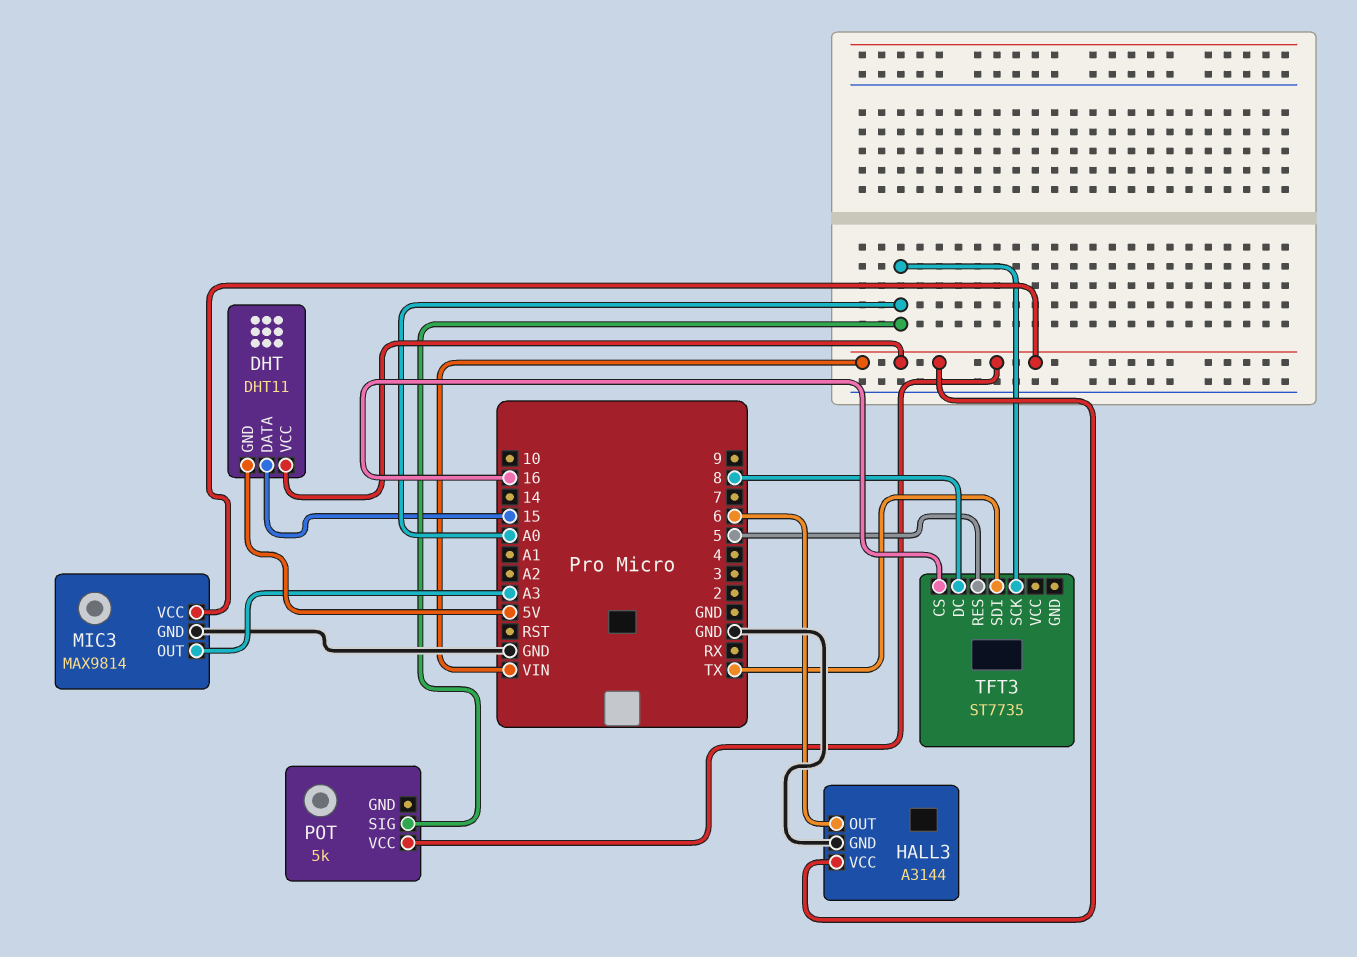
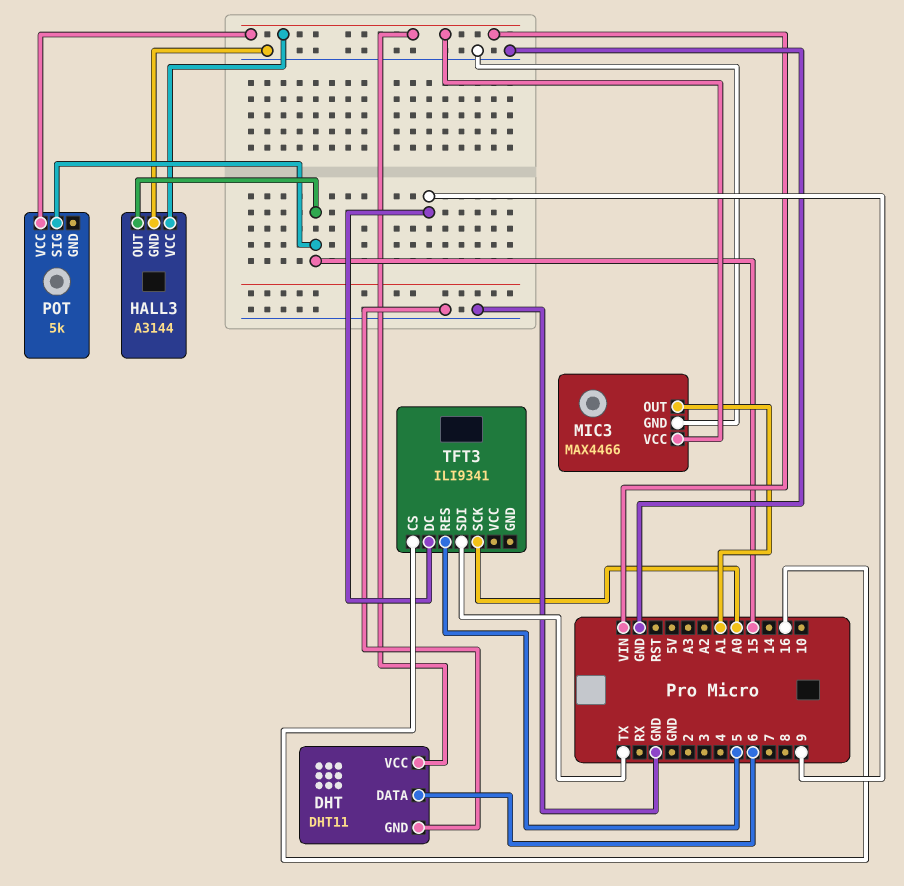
DHT pin DATA: 15 -> 6
DHT pin GND: 5V -> GND
HALL3 pin OUT: 6 -> 15
MIC3: MAX9814 -> MAX4466
MIC3 pin OUT: A3 -> A1
POT pin SIG: A0 -> 15
TFT3: ST7735 -> ILI9341
TFT3 pin DC: 8 -> 9

